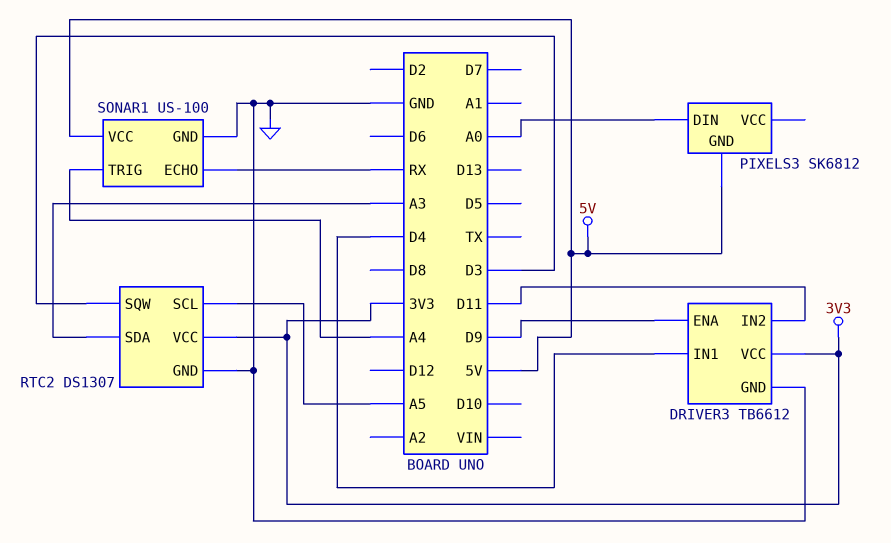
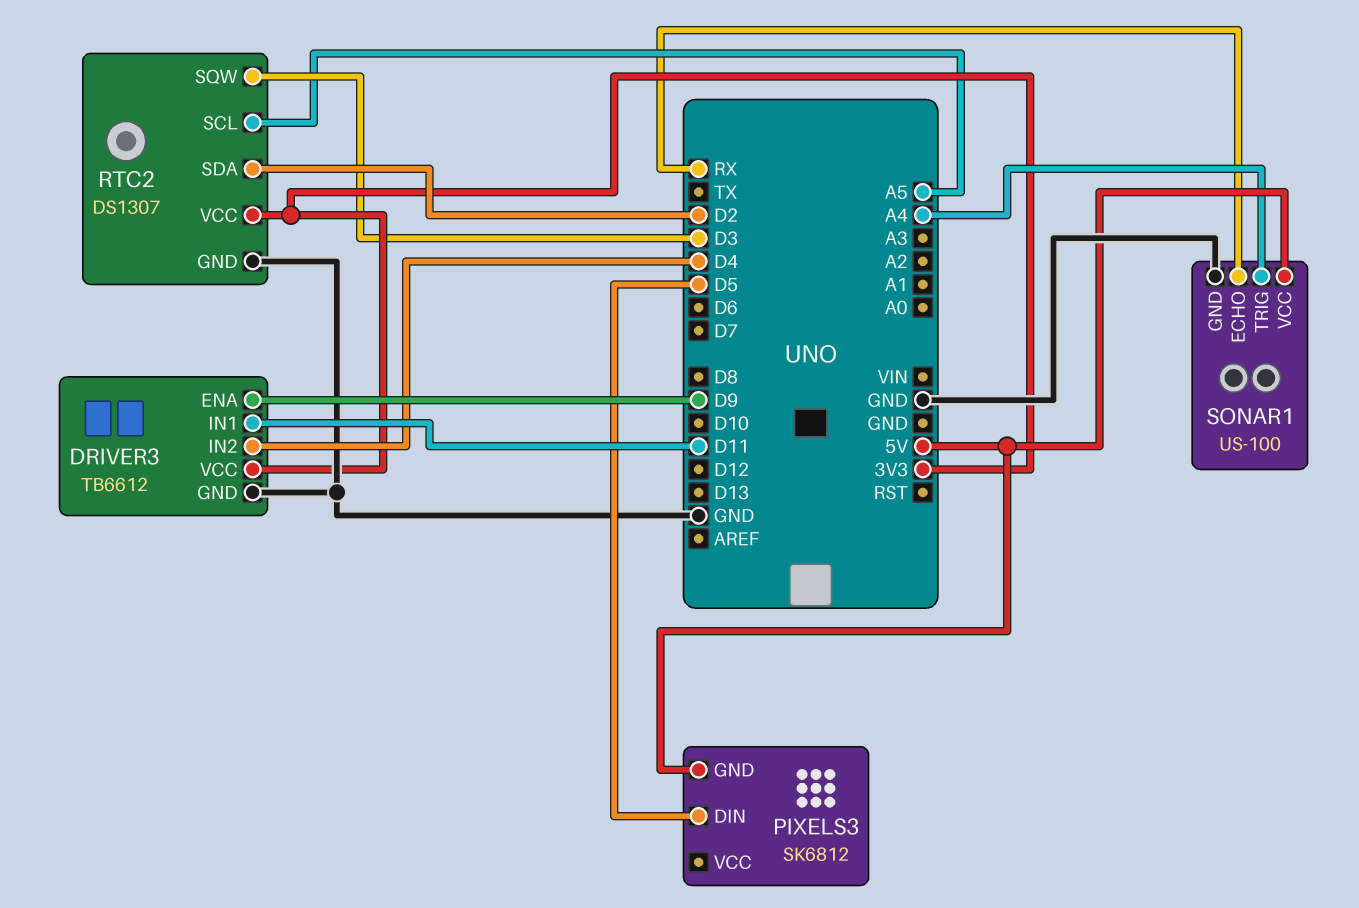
DRIVER3 pin IN1: D4 -> D11
DRIVER3 pin IN2: D11 -> D4
PIXELS3 pin DIN: A0 -> D5
RTC2 pin SDA: A3 -> D2

